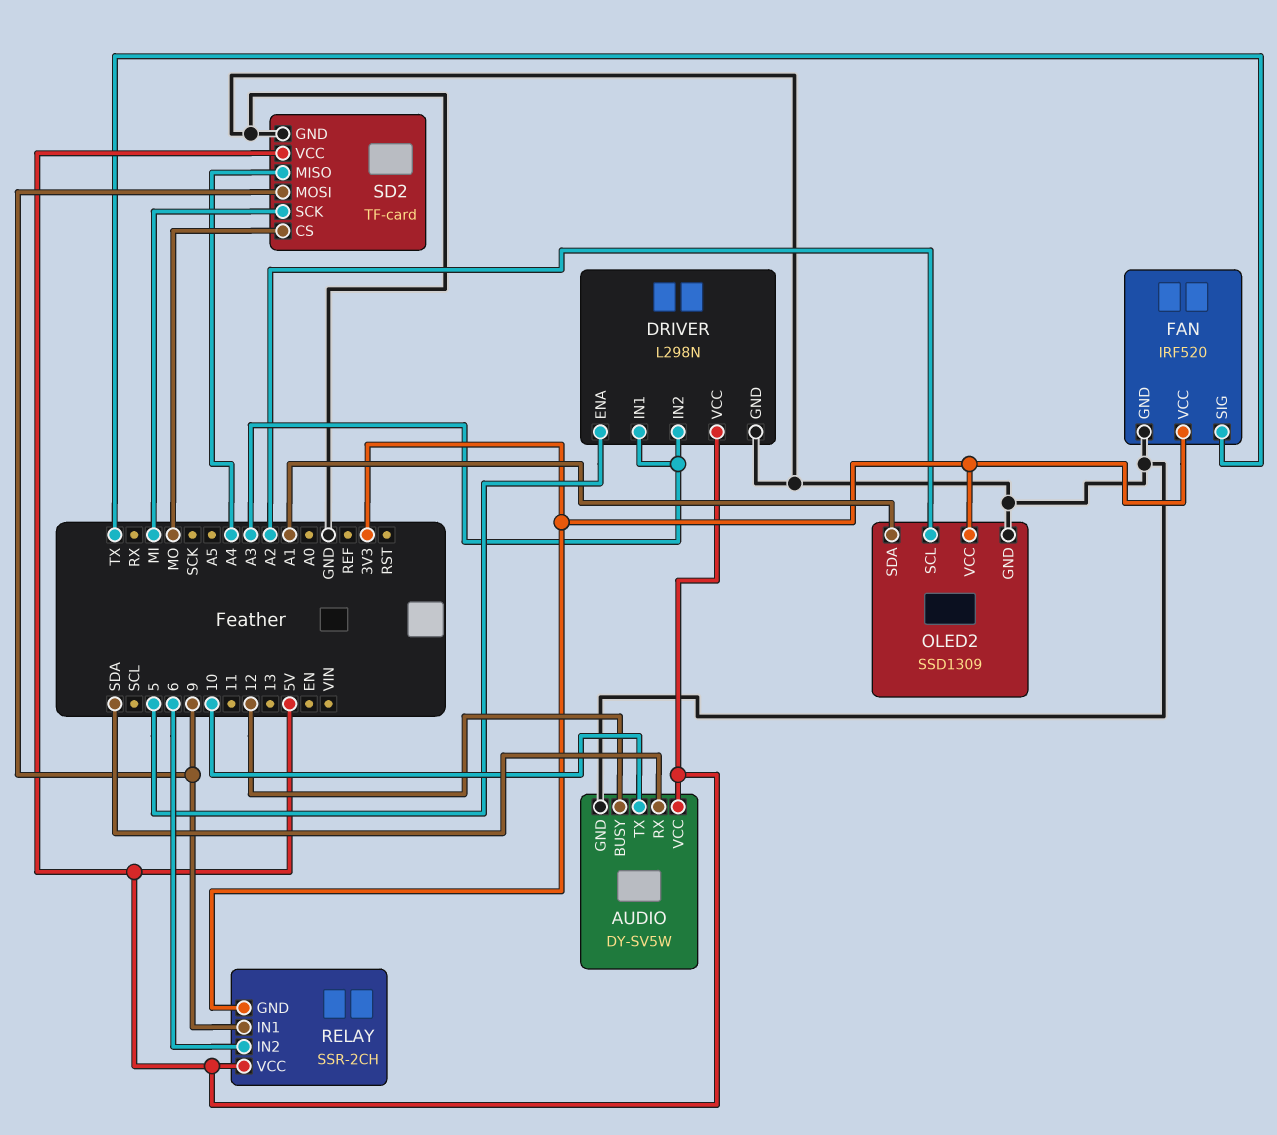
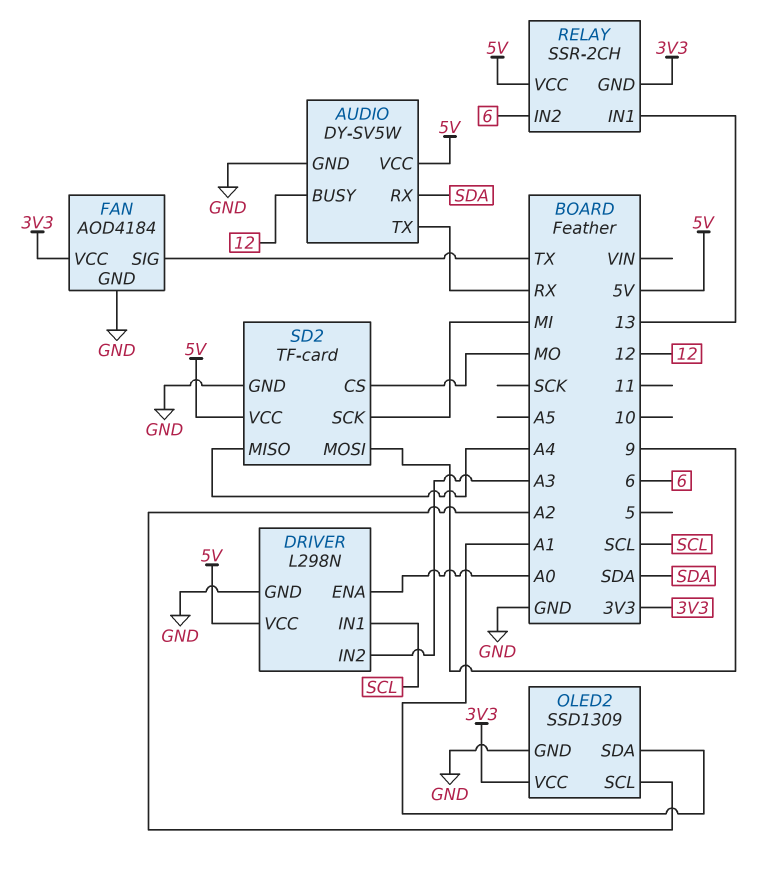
AUDIO pin TX: 10 -> RX
DRIVER pin ENA: 5 -> A0
DRIVER pin IN1: A3 -> SCL
FAN: IRF520 -> AOD4184
RELAY pin IN1: 9 -> 13

